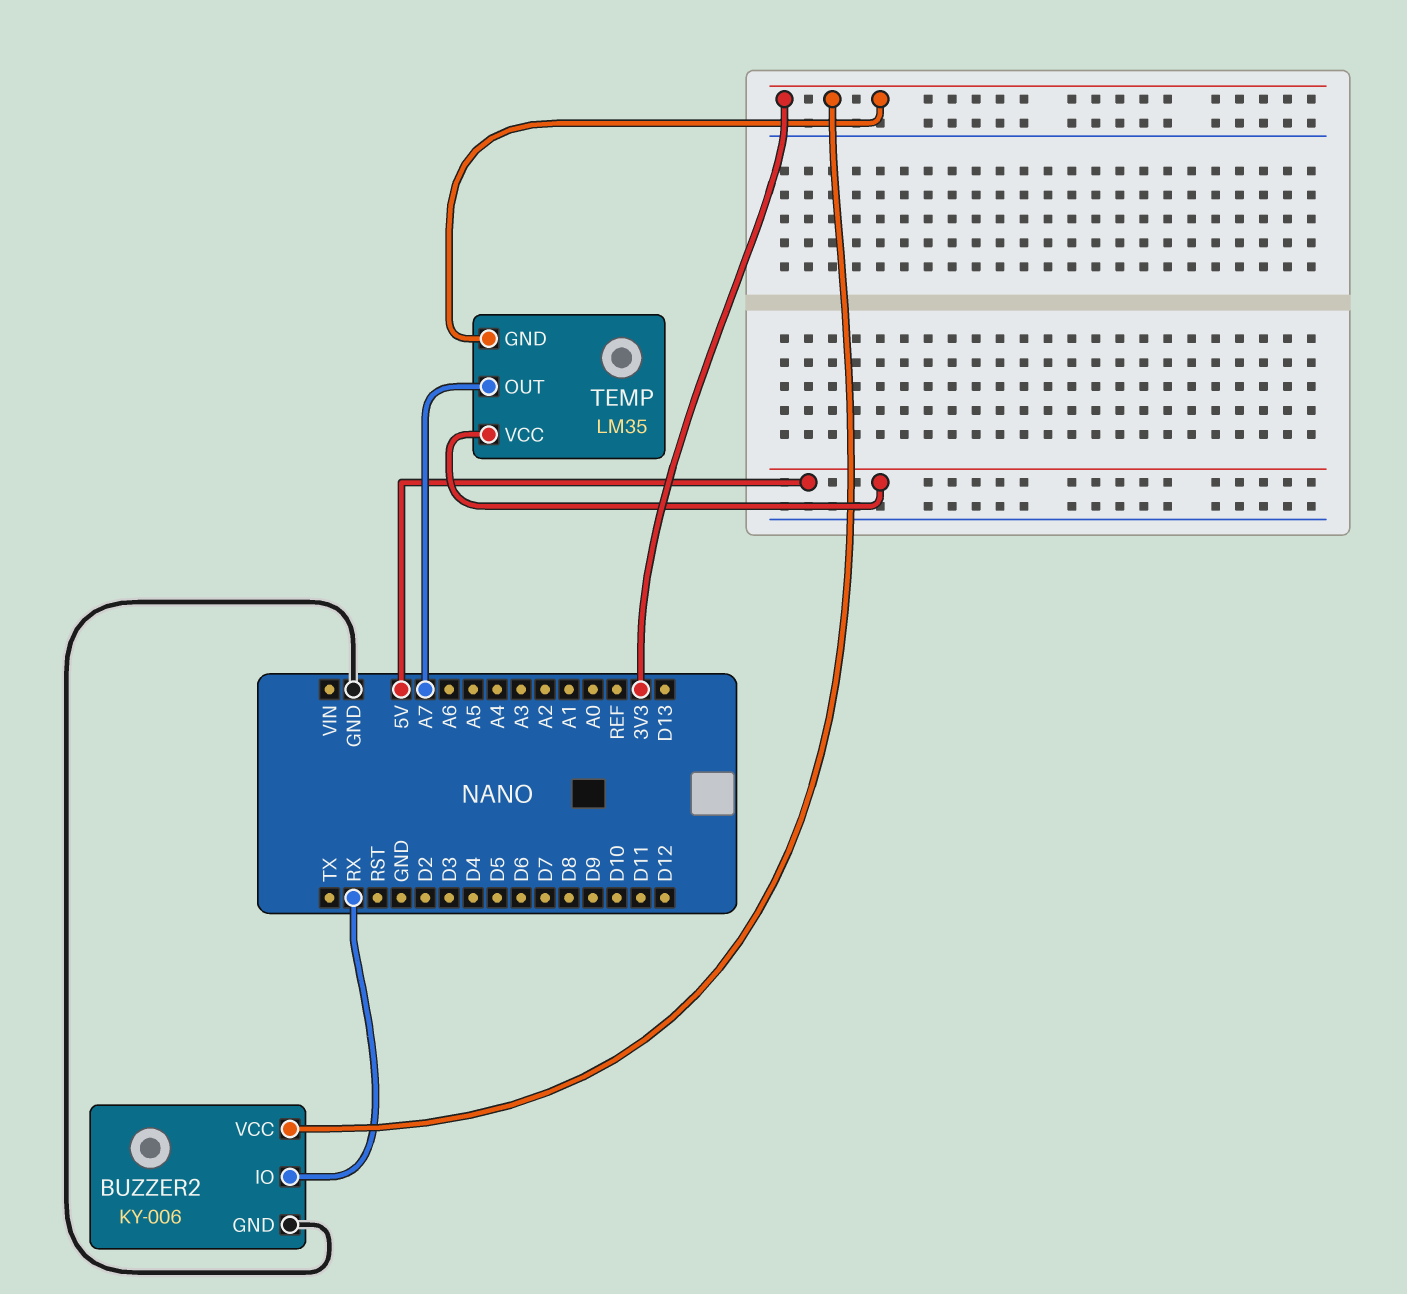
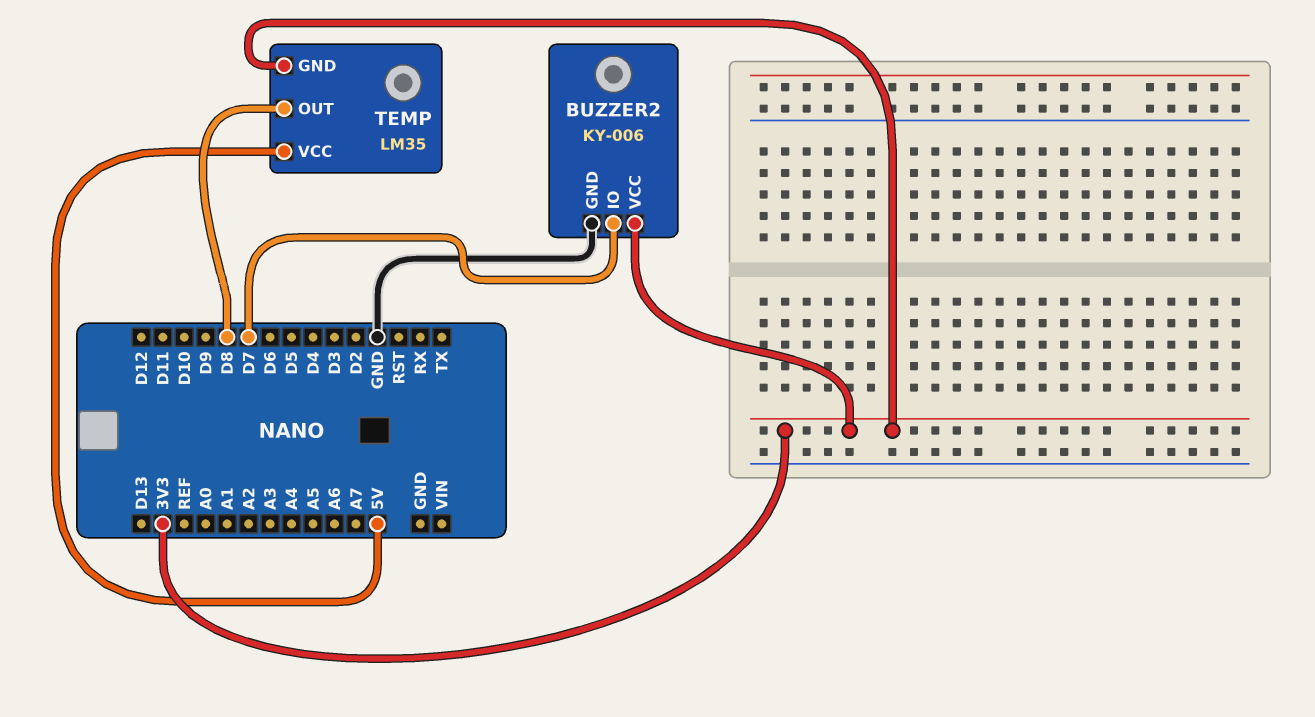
BUZZER2 pin IO: RX -> D7
TEMP pin OUT: A7 -> D8

